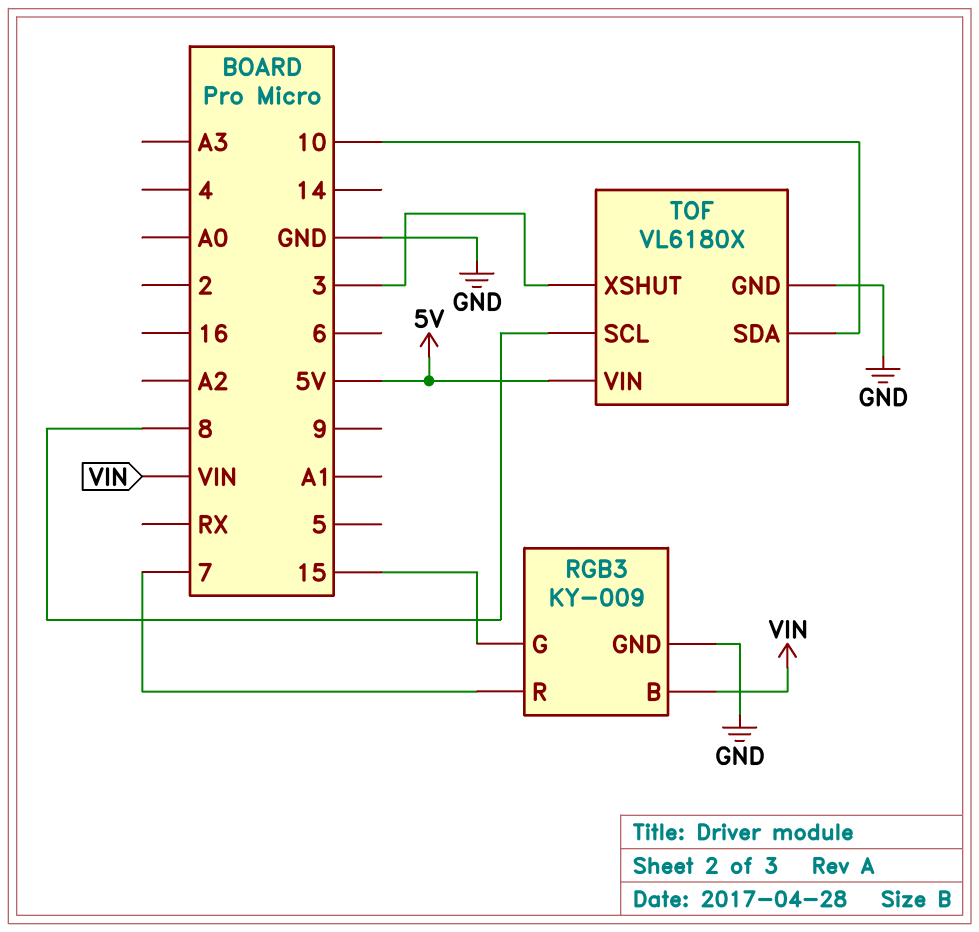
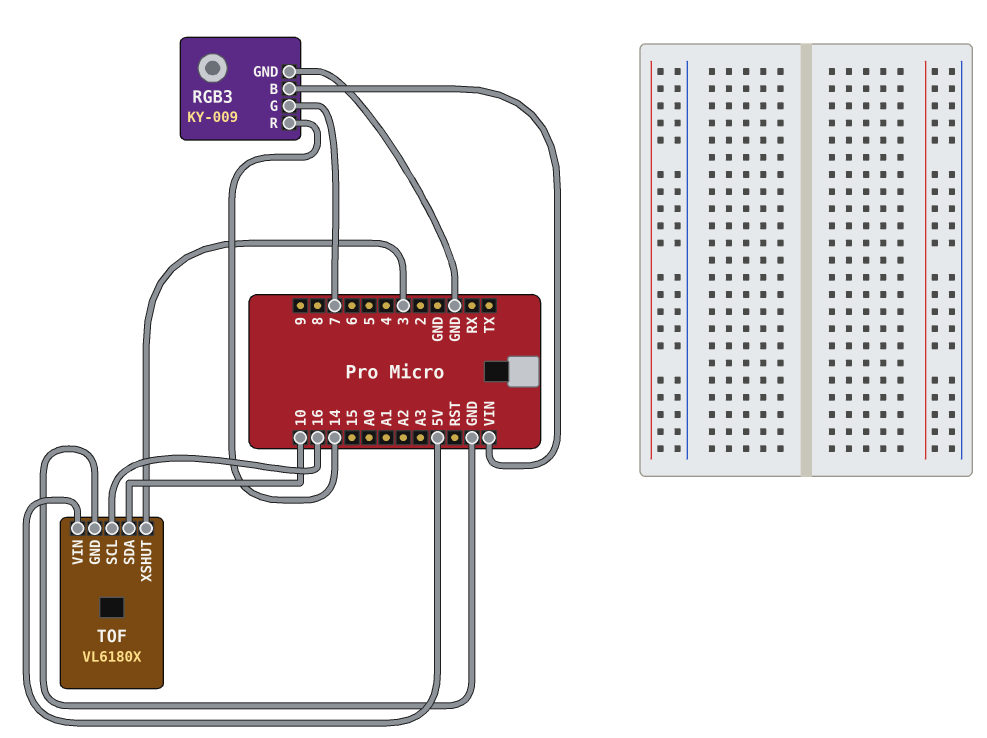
RGB3 pin G: 15 -> 7
RGB3 pin R: 7 -> 14
TOF pin SCL: 8 -> 16

